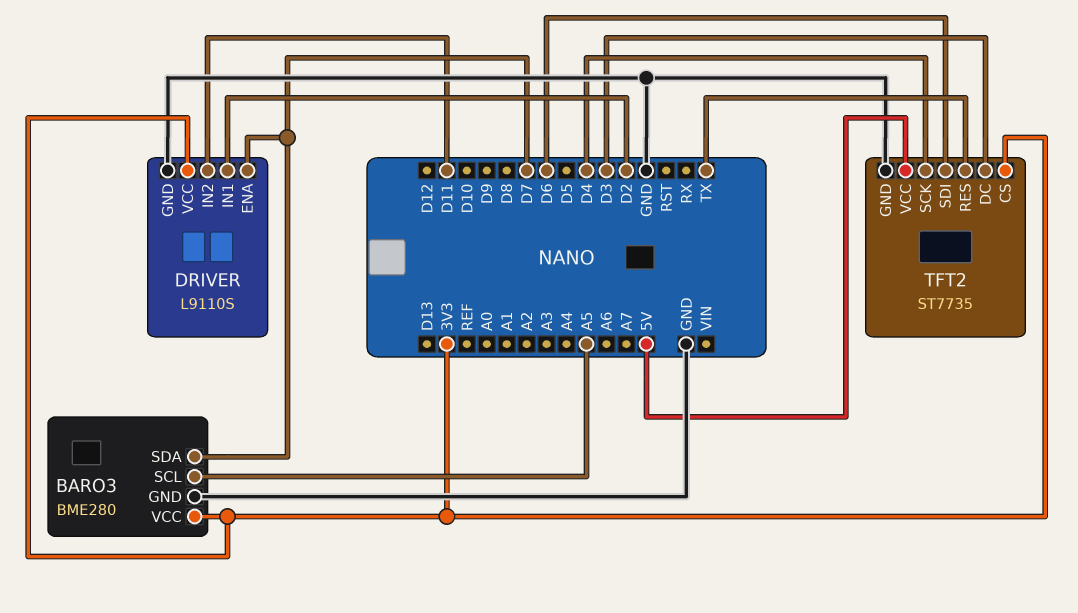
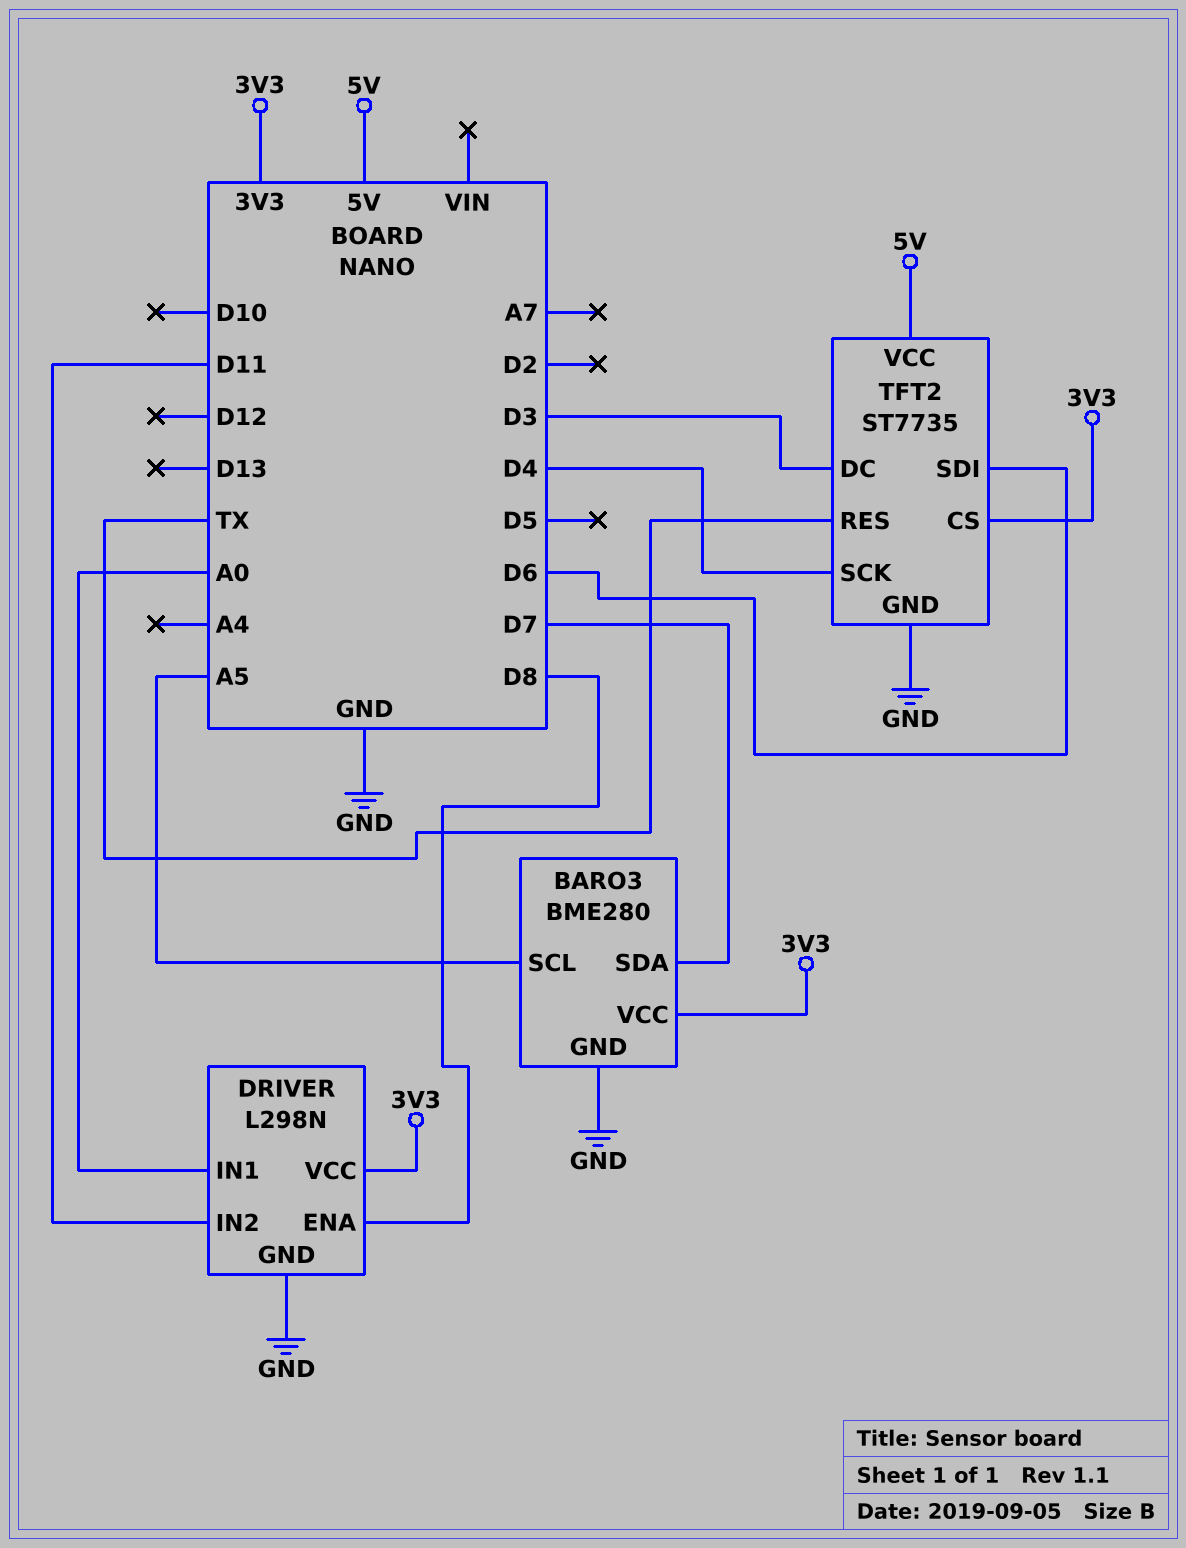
DRIVER: L9110S -> L298N
DRIVER pin ENA: D7 -> D8
DRIVER pin IN1: D2 -> A0

